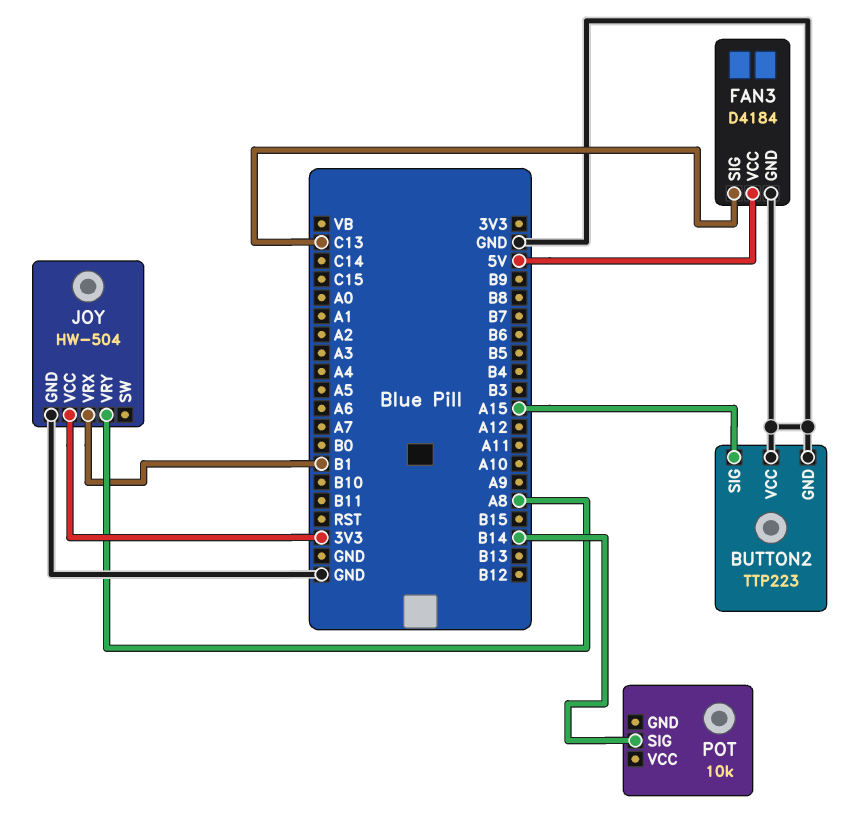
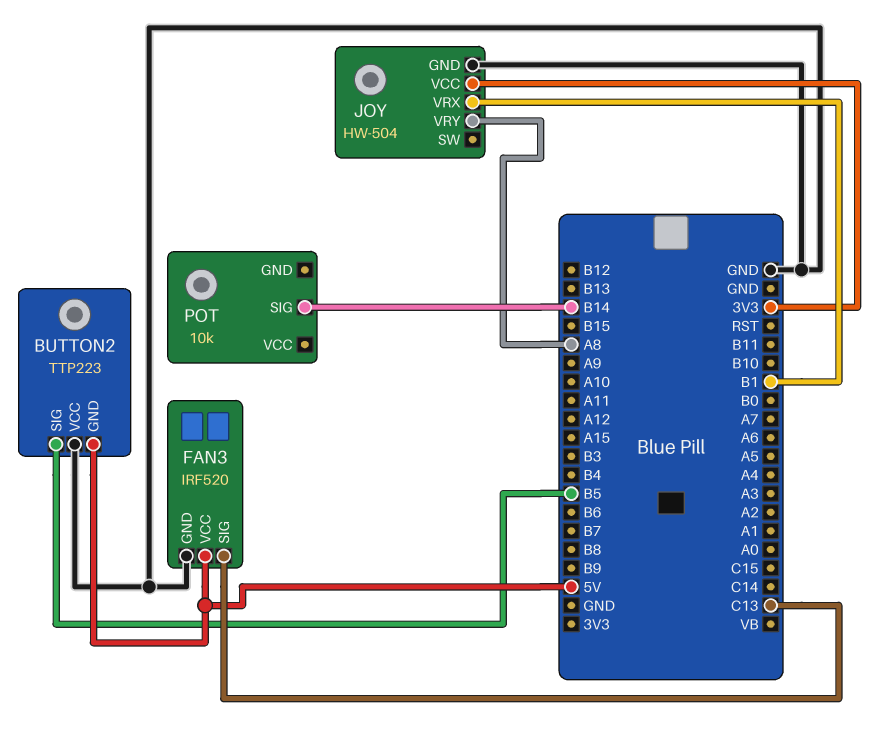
BUTTON2 pin GND: GND -> 5V
BUTTON2 pin SIG: A15 -> B5
FAN3: D4184 -> IRF520

